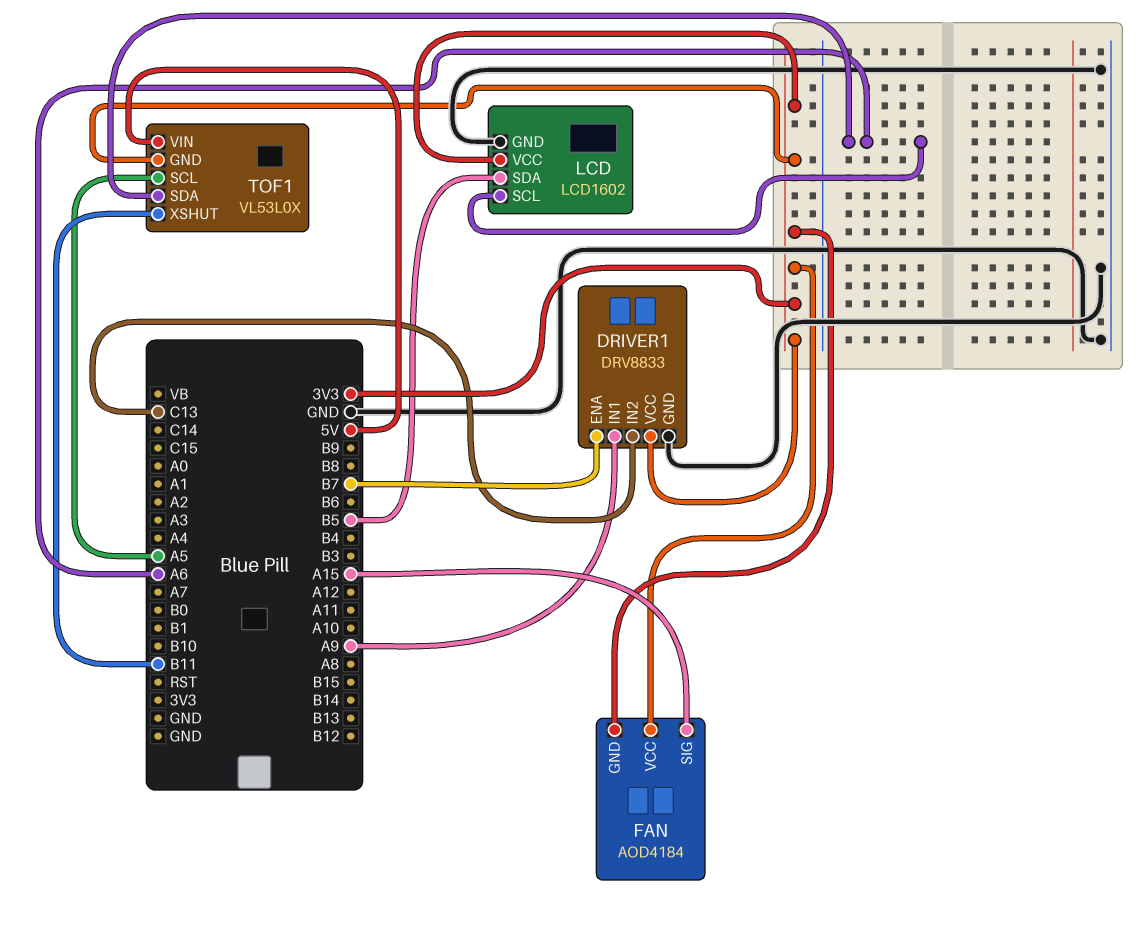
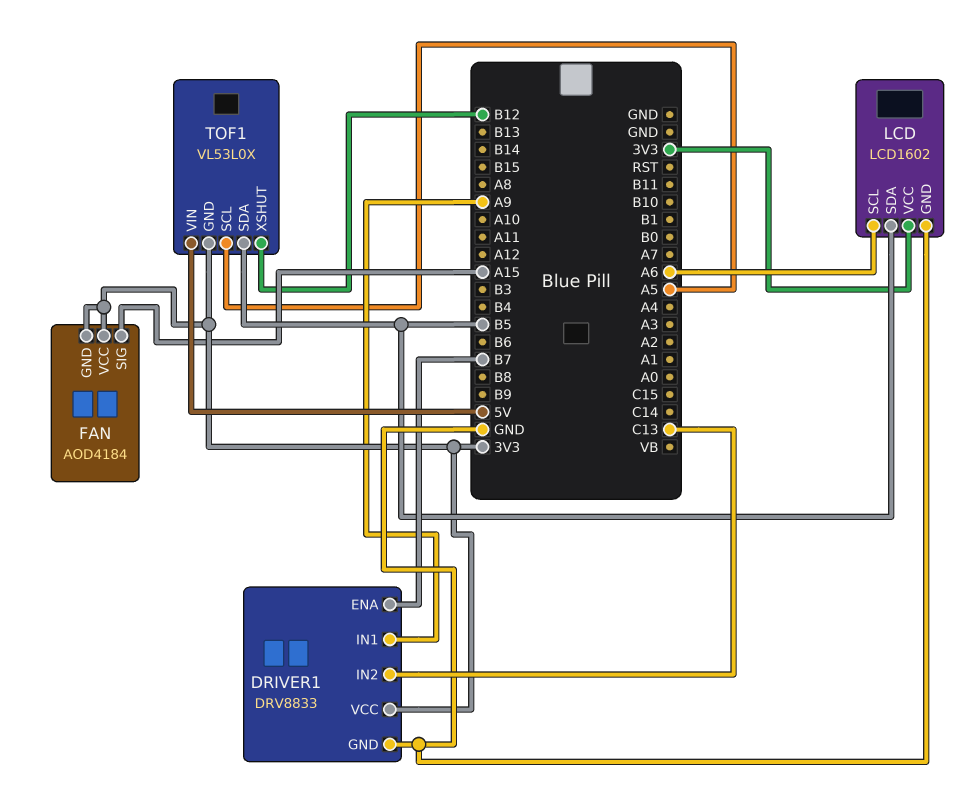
TOF1 pin SDA: A6 -> B5
TOF1 pin XSHUT: B11 -> B12

